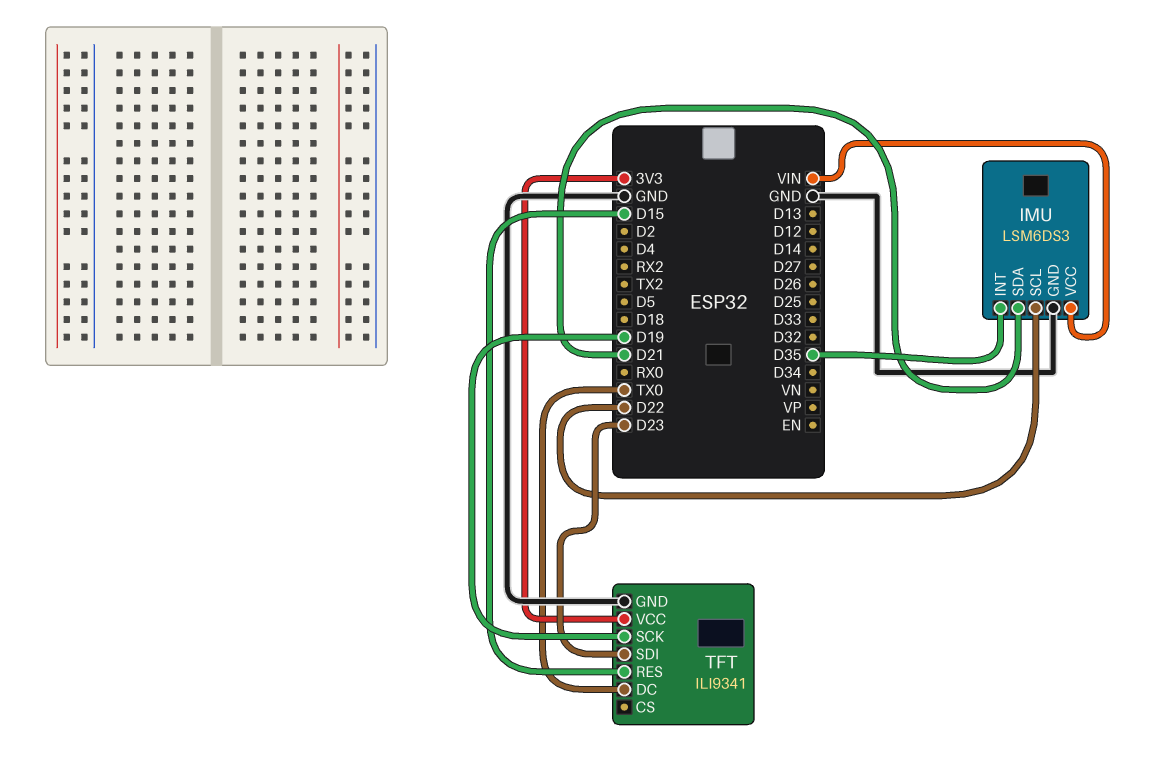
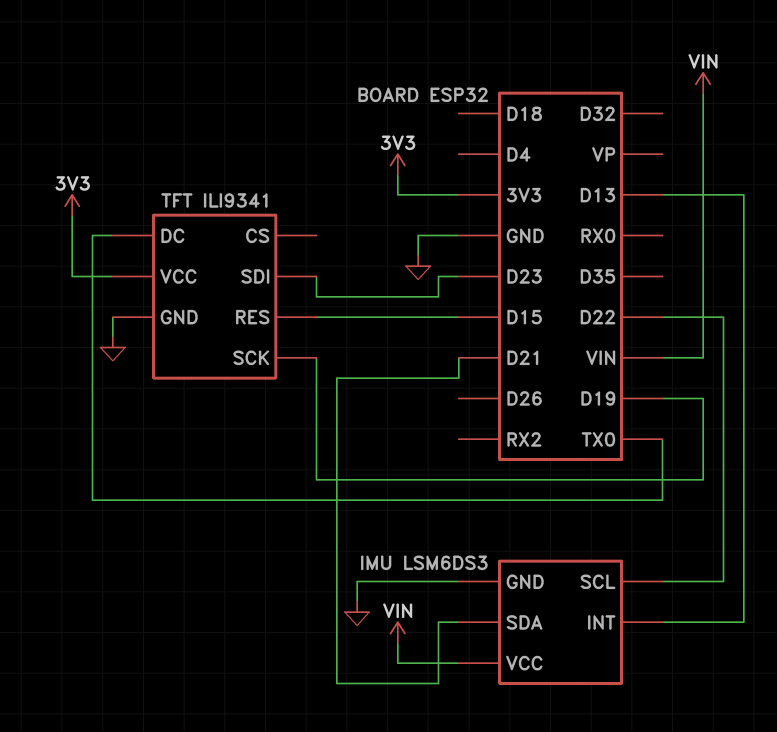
IMU pin INT: D35 -> D13

